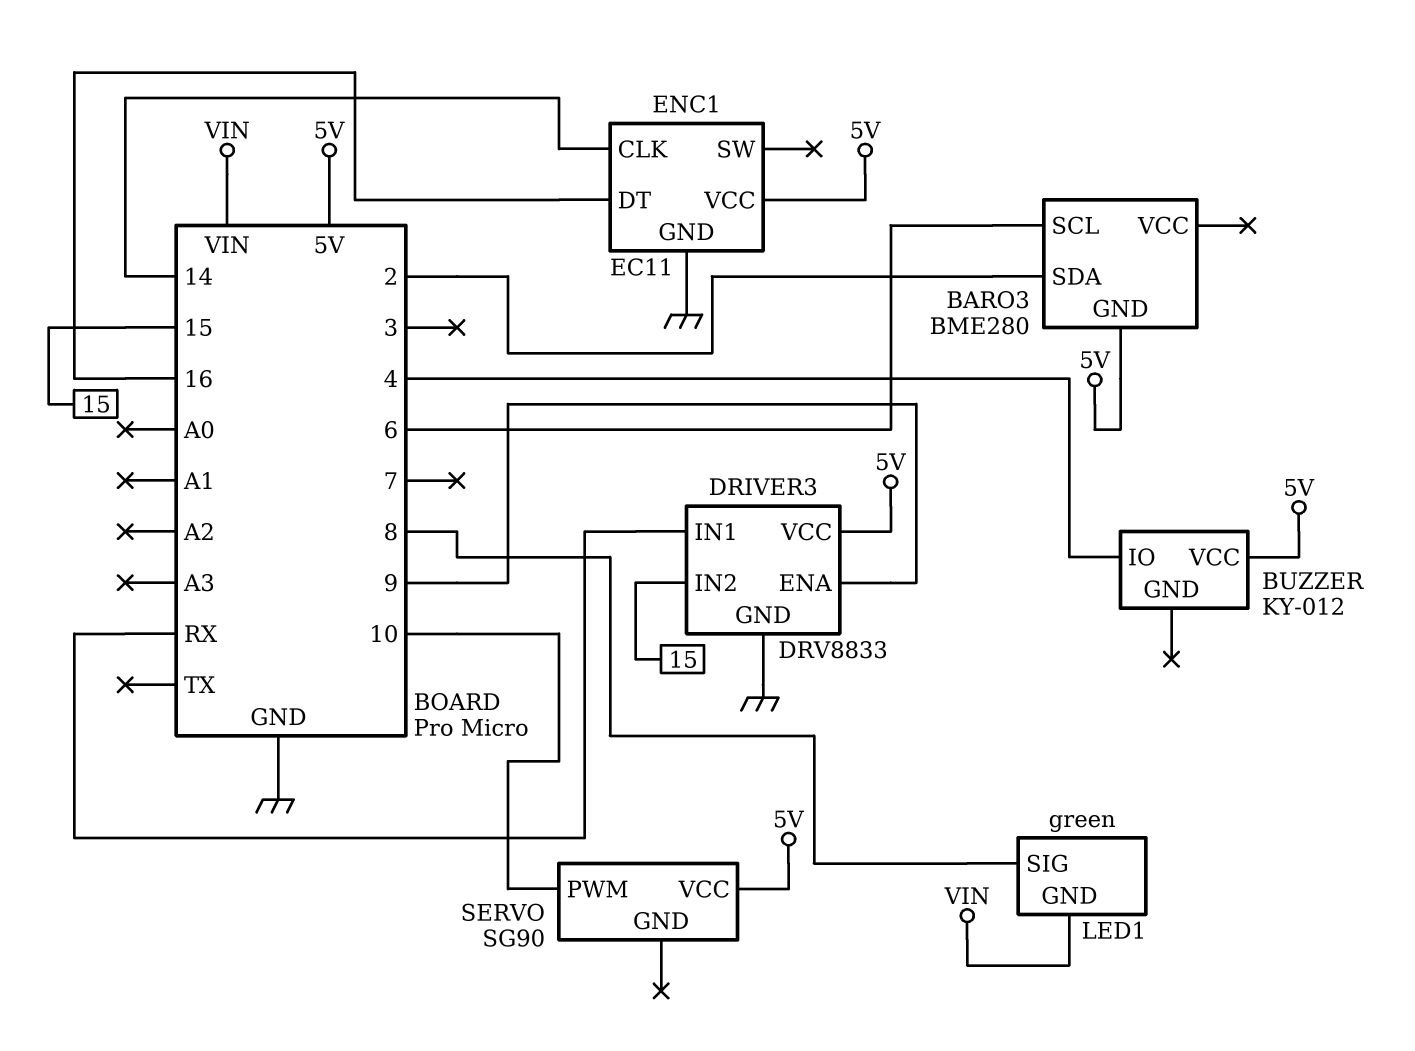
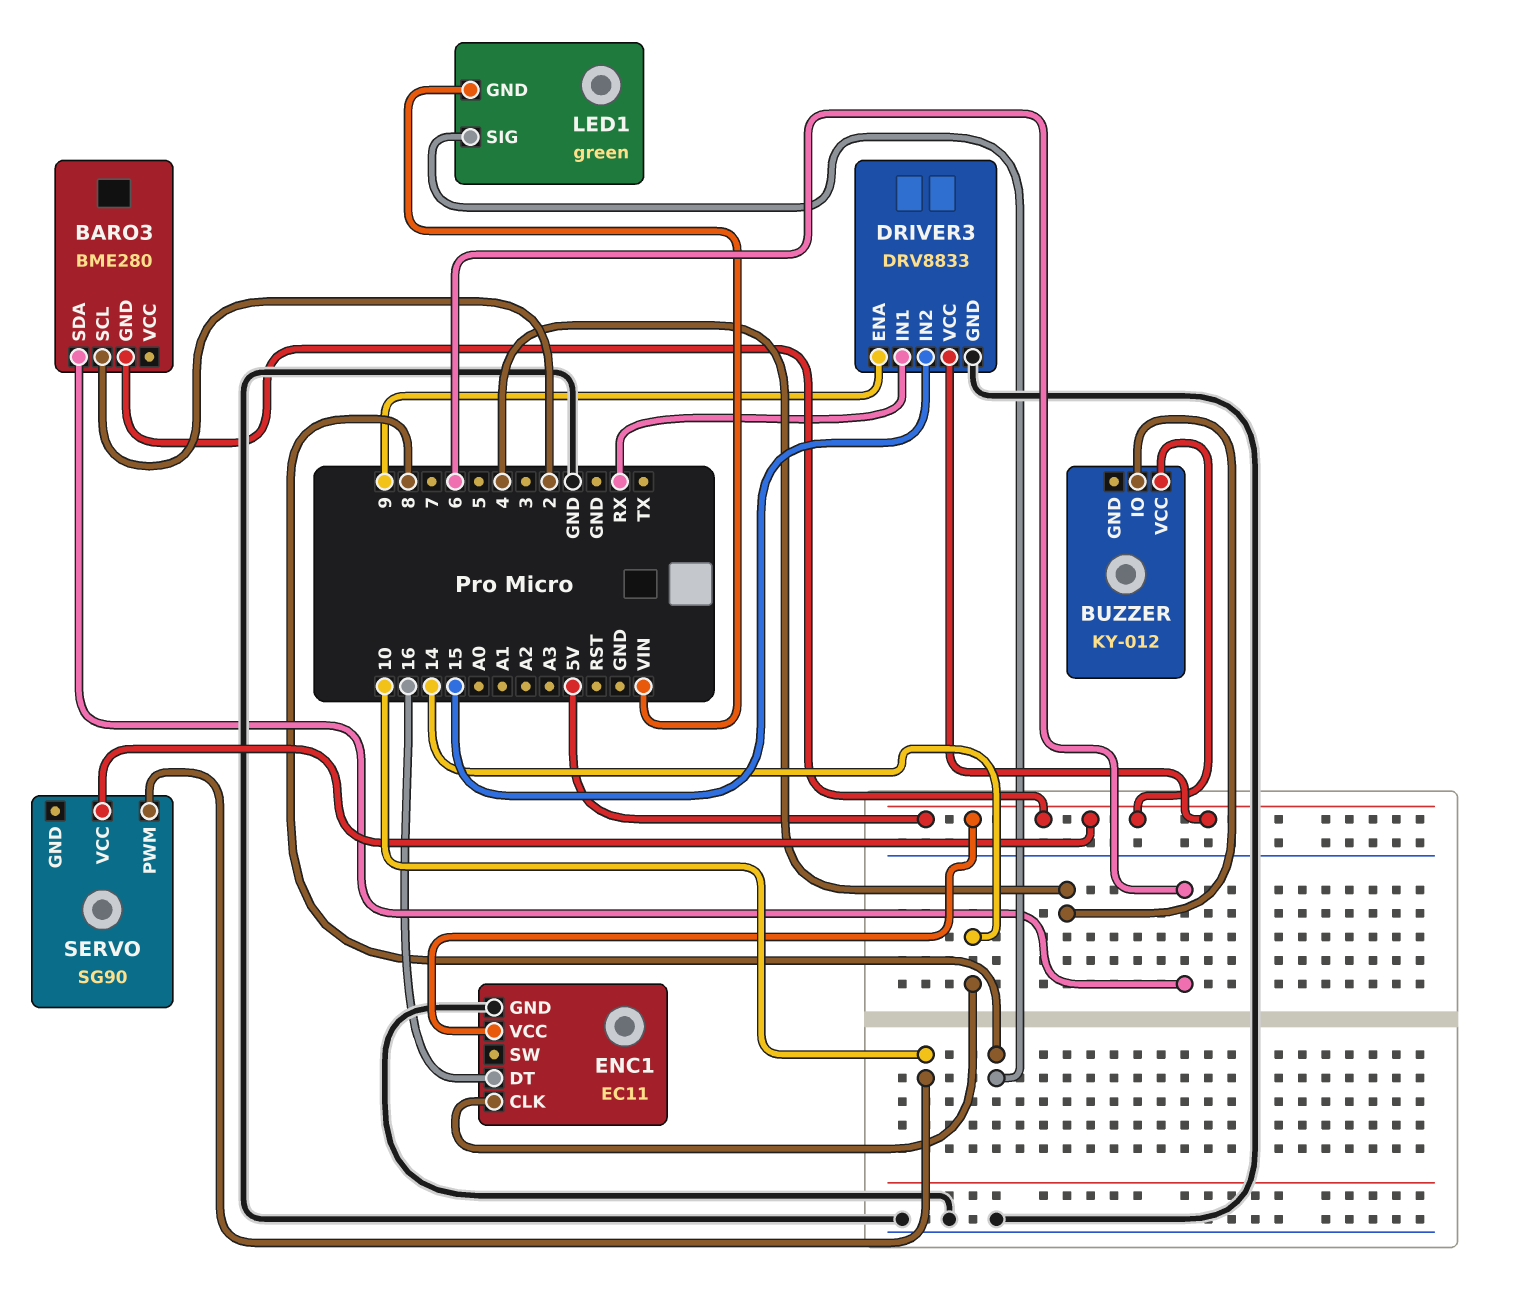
BARO3 pin SCL: 6 -> 2
BARO3 pin SDA: 2 -> 6

